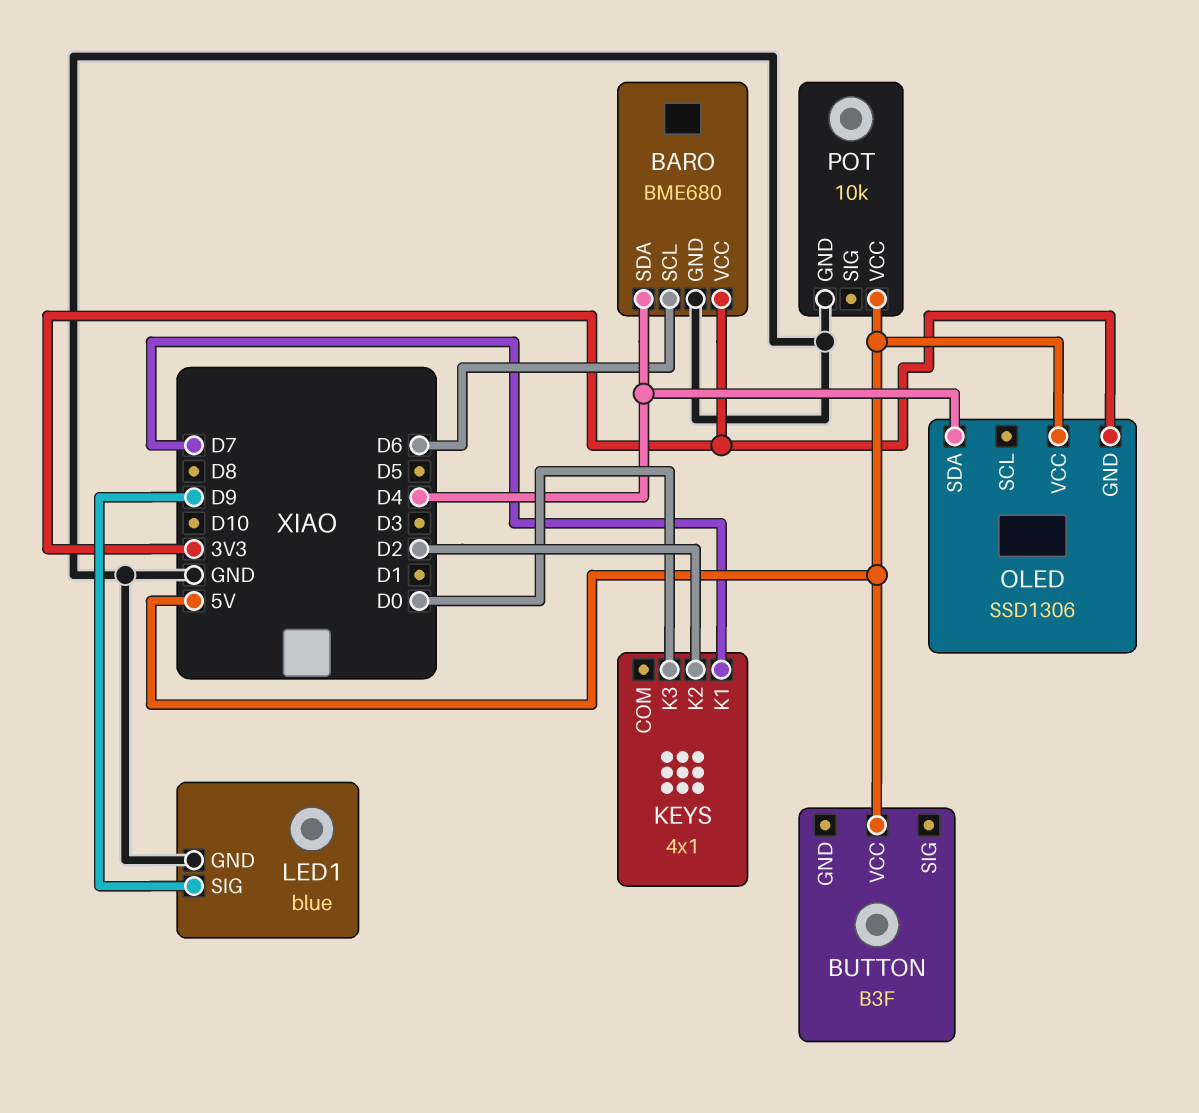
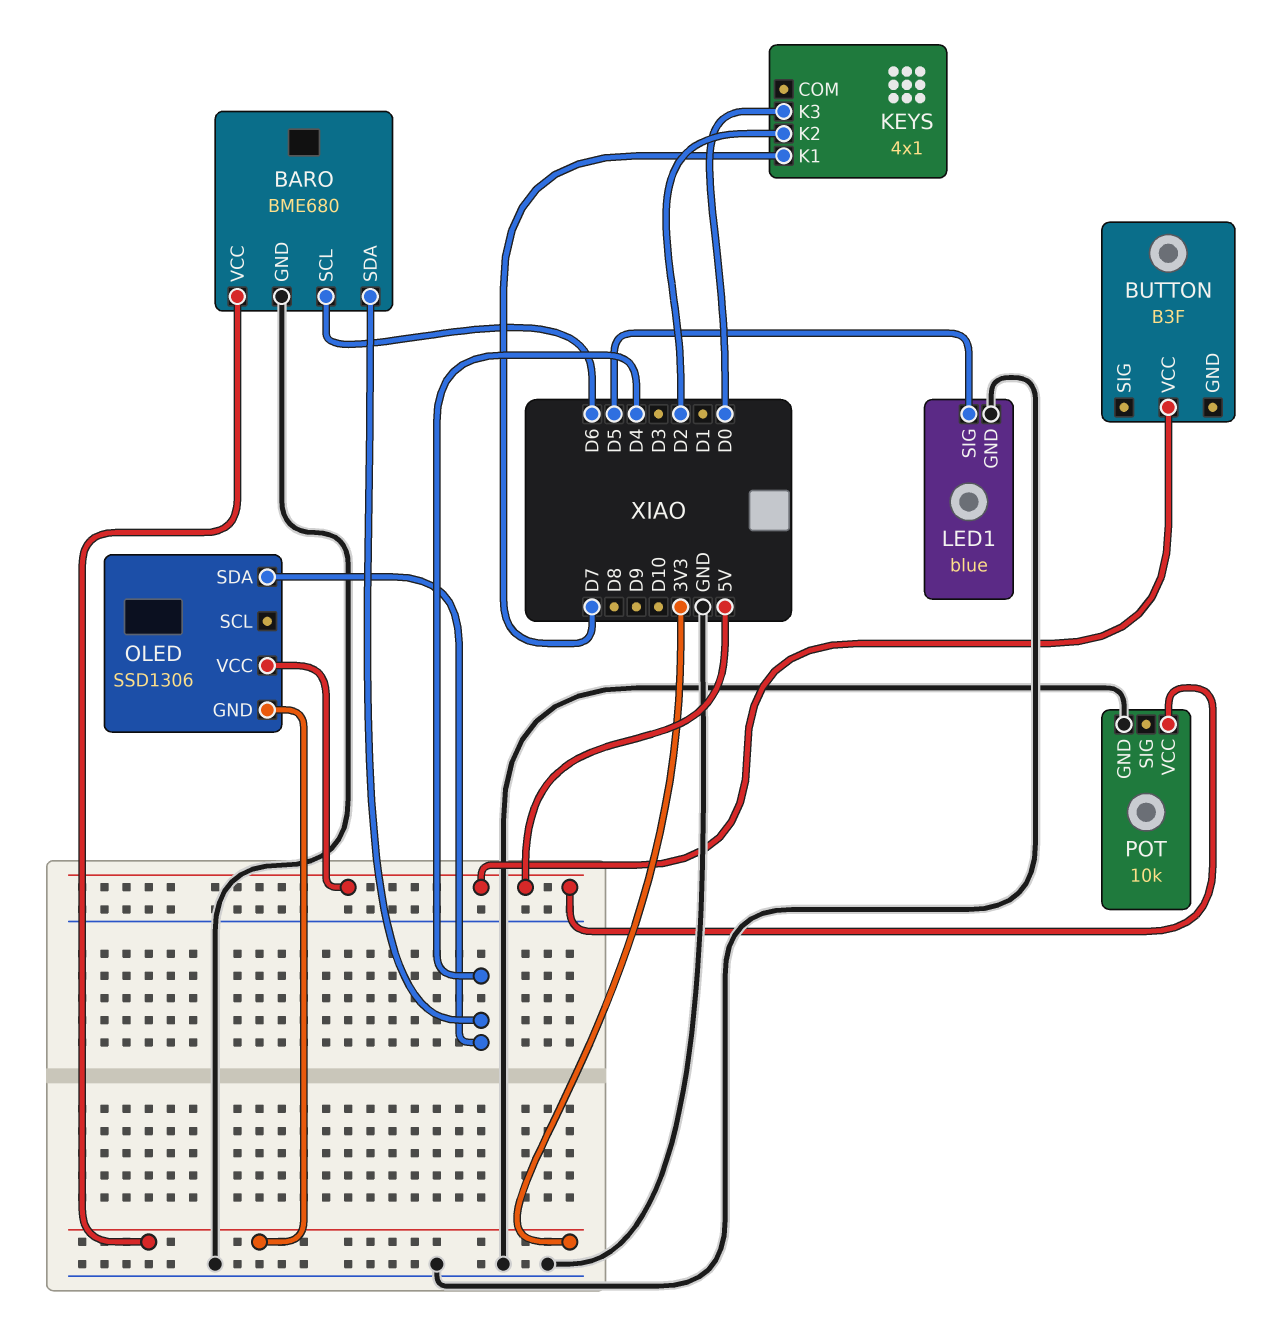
LED1 pin SIG: D9 -> D5

